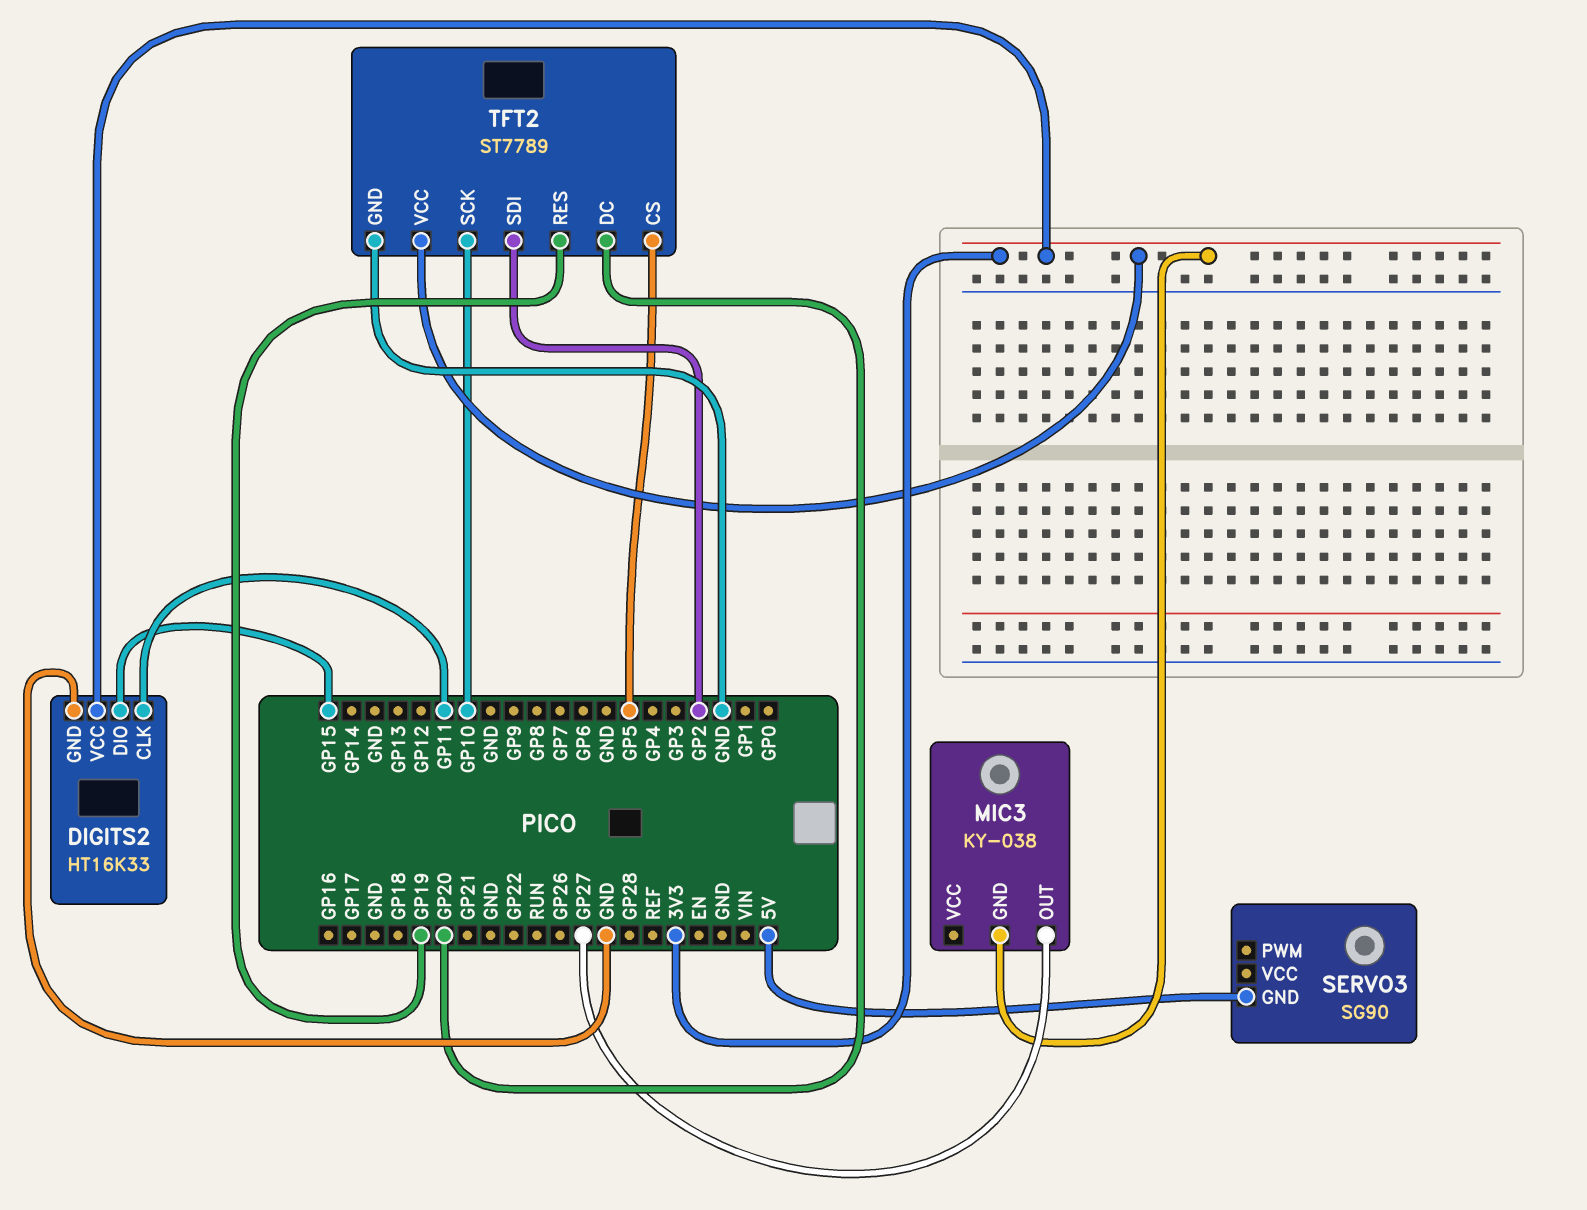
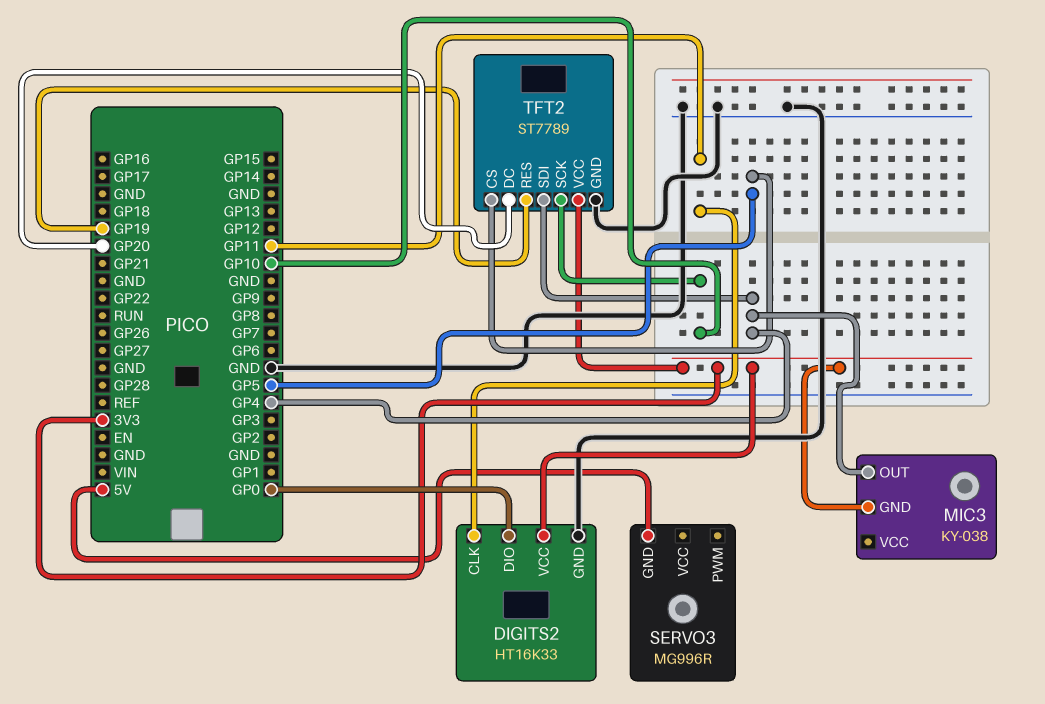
DIGITS2 pin DIO: GP15 -> GP0
MIC3 pin OUT: GP27 -> GP4
SERVO3: SG90 -> MG996R
TFT2 pin SDI: GP2 -> GP4

